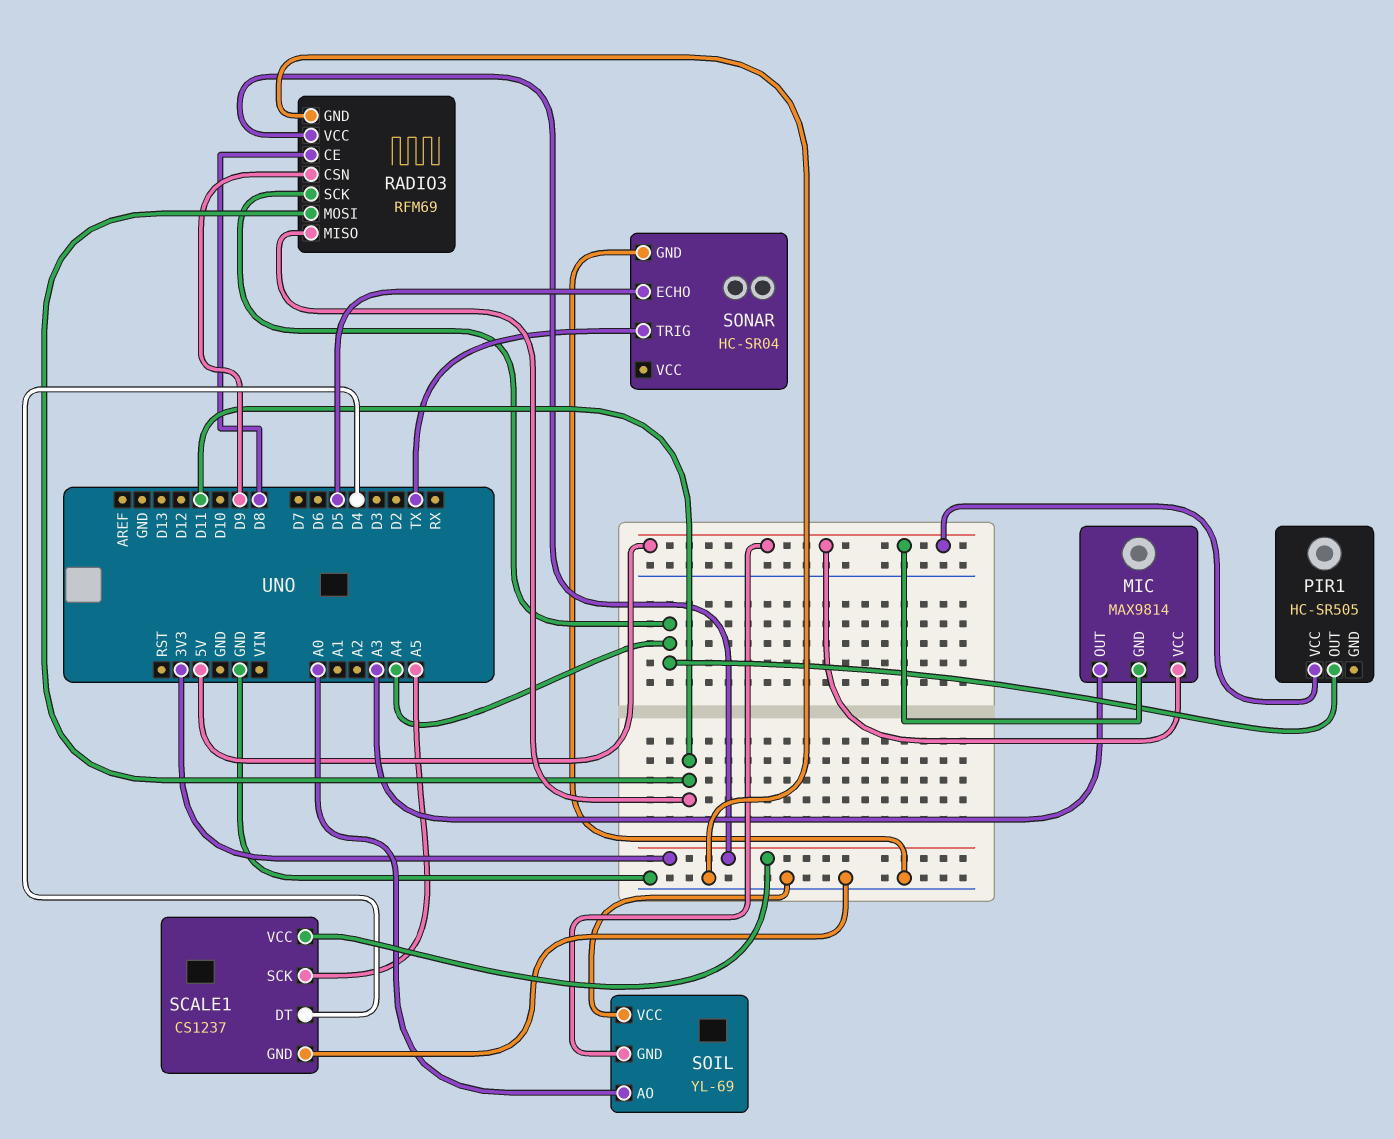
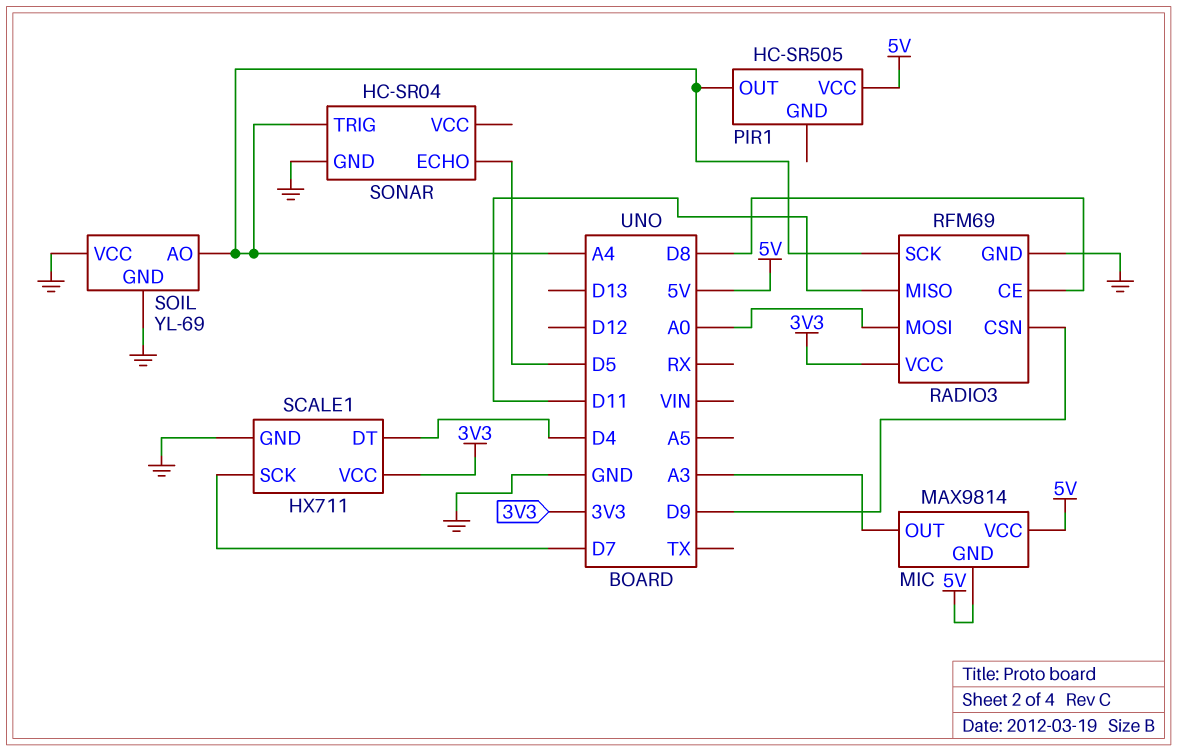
RADIO3 pin MOSI: D11 -> A0
SCALE1: CS1237 -> HX711
SCALE1 pin SCK: A5 -> D7
SOIL pin AO: A0 -> A4
SOIL pin GND: 5V -> GND
SONAR pin TRIG: TX -> A4

